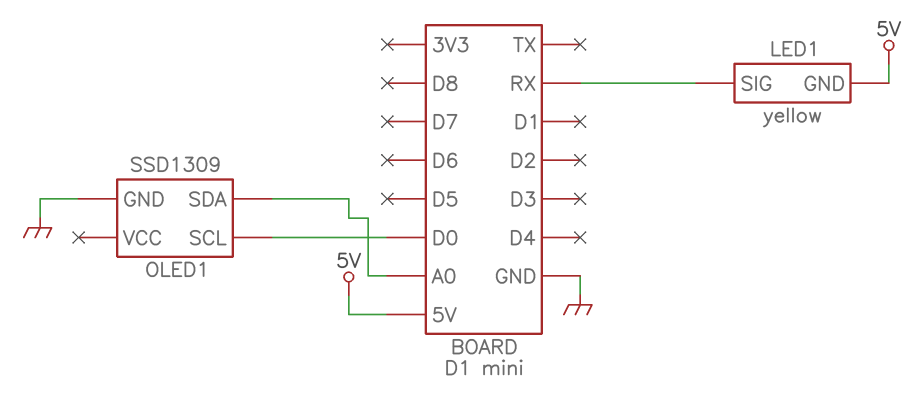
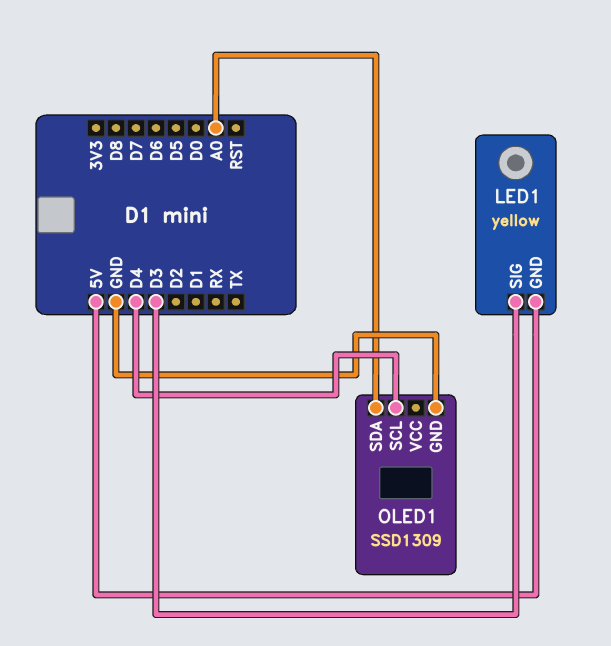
LED1 pin SIG: RX -> D3
OLED1 pin SCL: D0 -> D4

